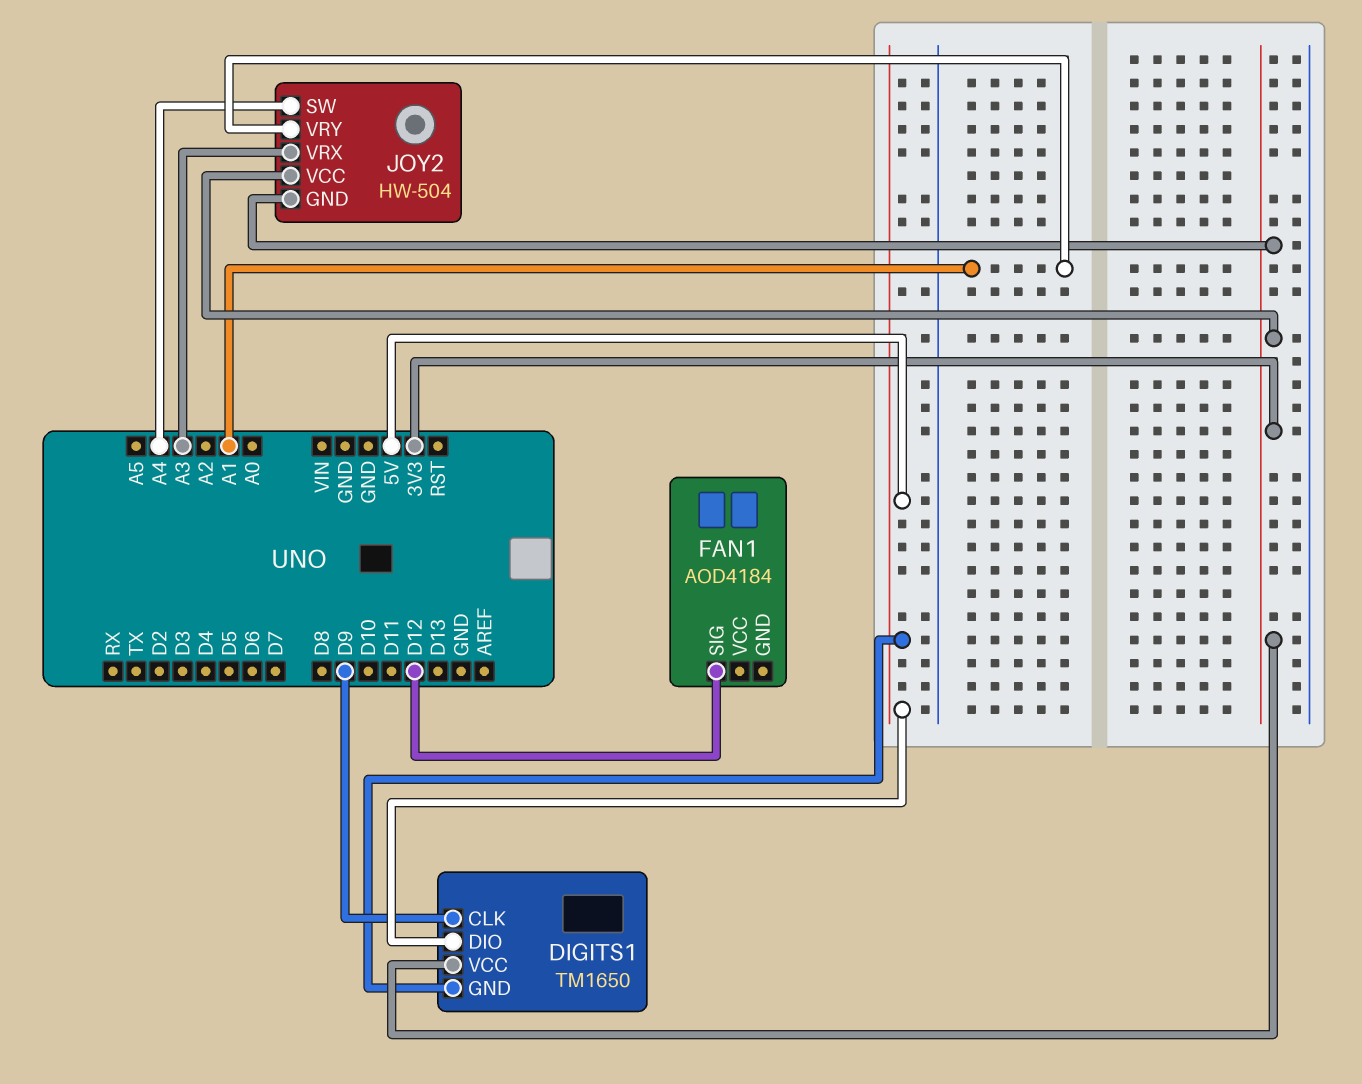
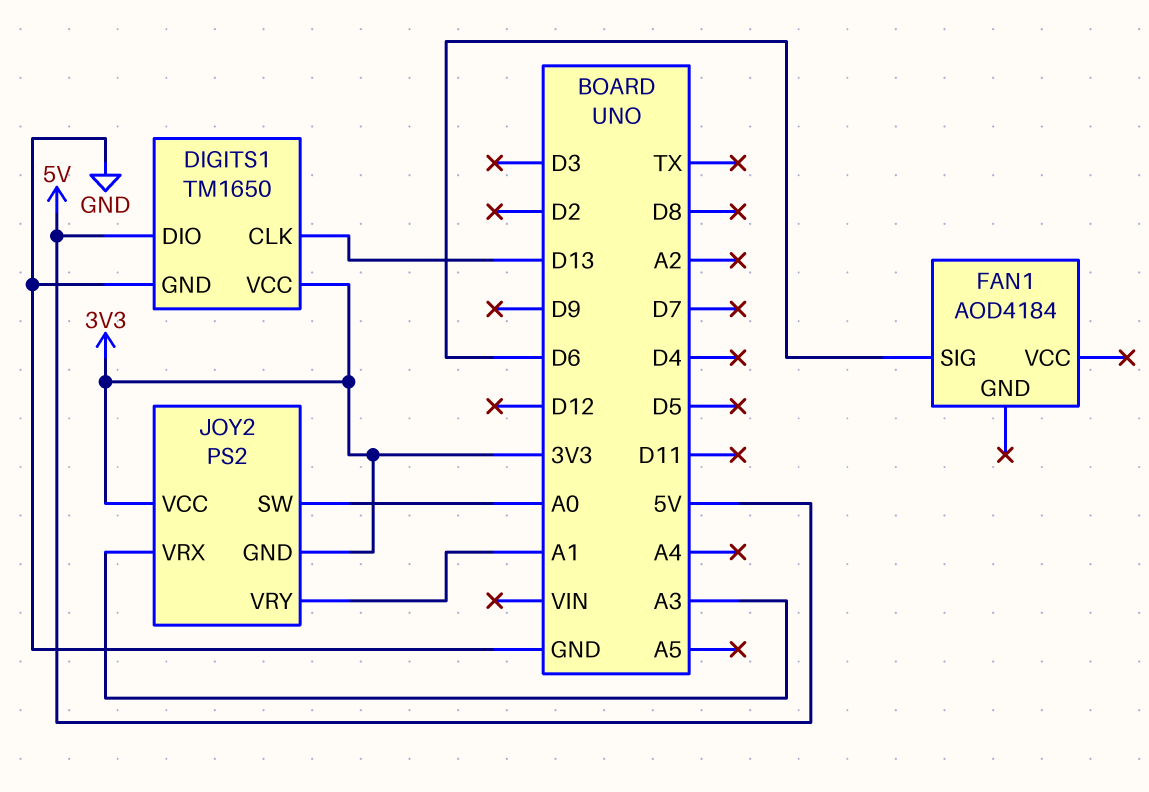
DIGITS1 pin CLK: D9 -> D13
DIGITS1 pin GND: 5V -> GND
FAN1 pin SIG: D12 -> D6
JOY2: HW-504 -> PS2
JOY2 pin SW: A4 -> A0

